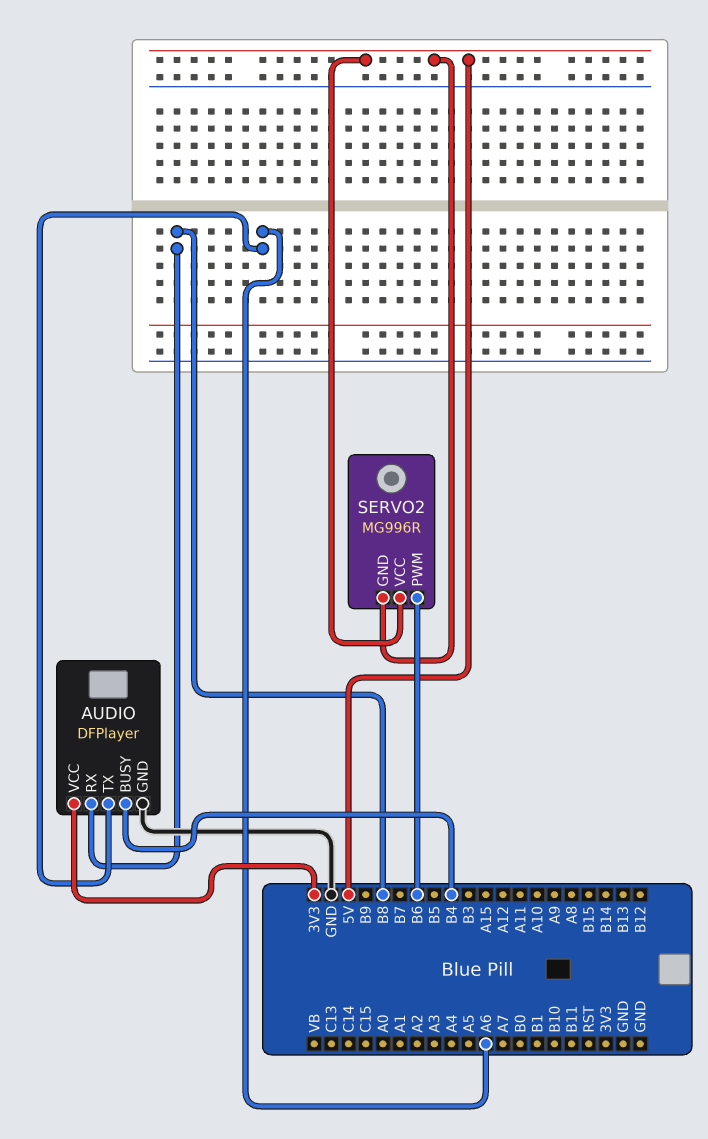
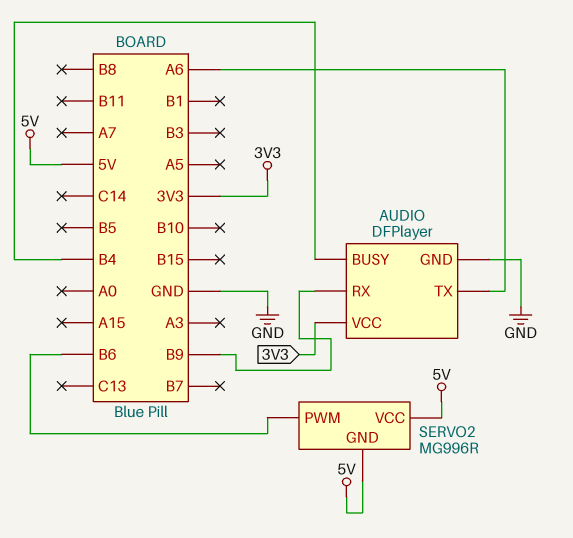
AUDIO pin RX: B8 -> B9

